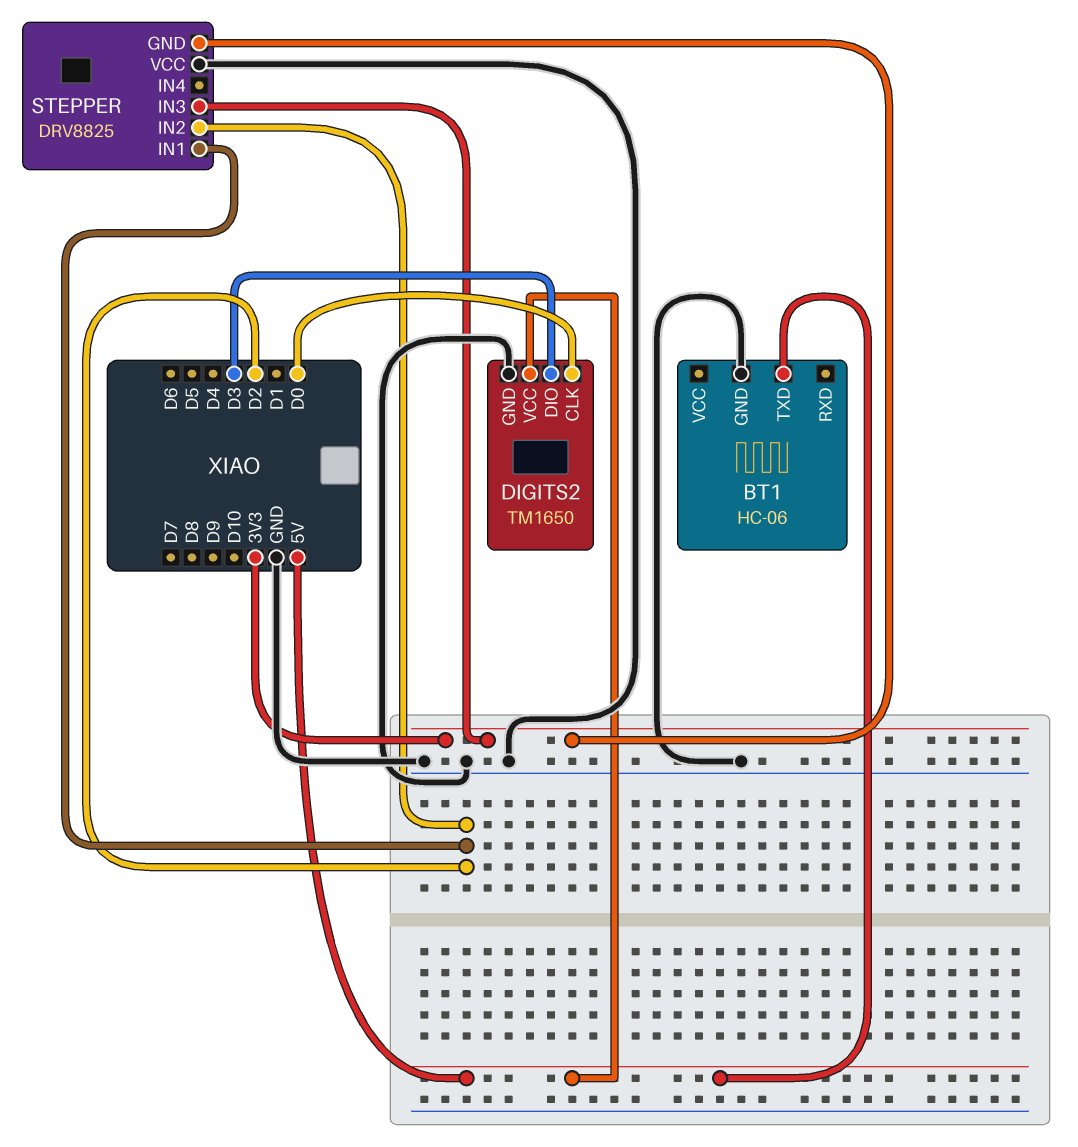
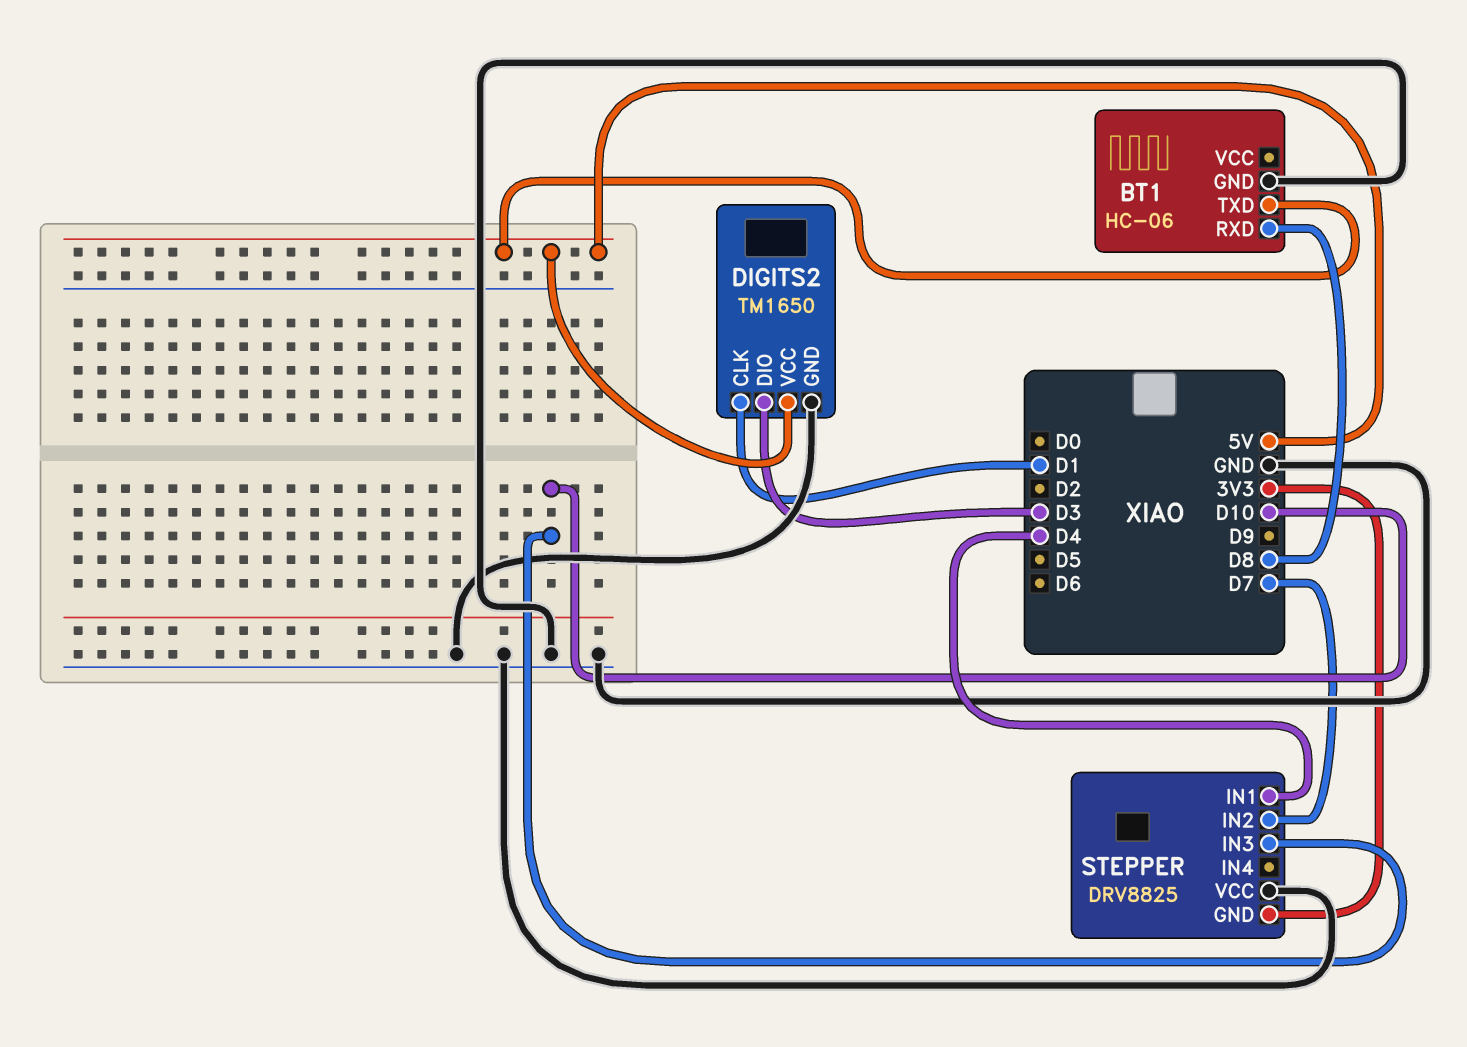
BT1 pin RXD: none -> D8
DIGITS2 pin CLK: D0 -> D1
STEPPER pin IN1: D2 -> D4
STEPPER pin IN2: D2 -> D7
STEPPER pin IN3: 3V3 -> D10

